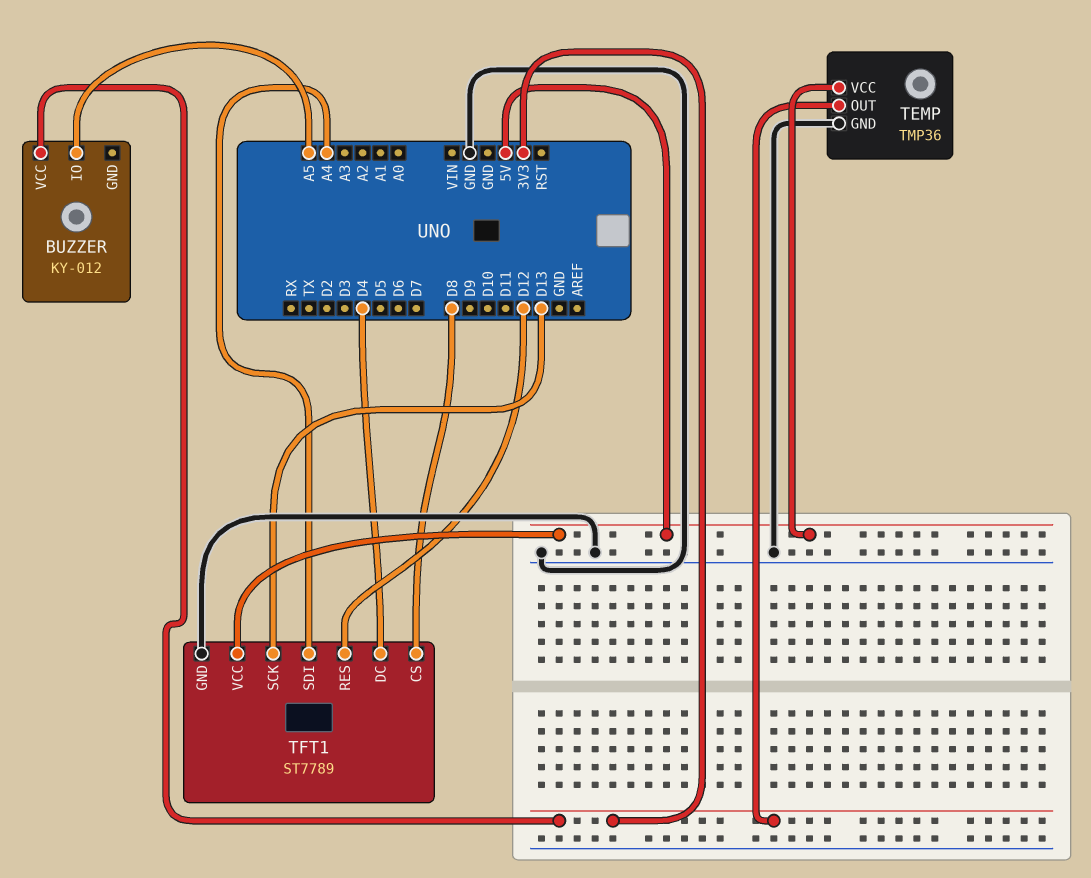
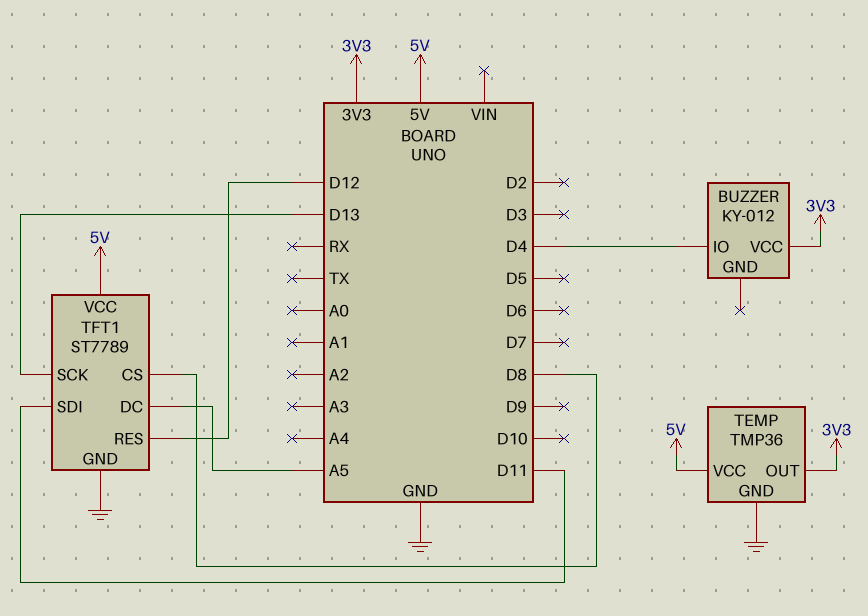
BUZZER pin IO: A5 -> D4
TFT1 pin DC: D4 -> A5
TFT1 pin SDI: A4 -> D11

